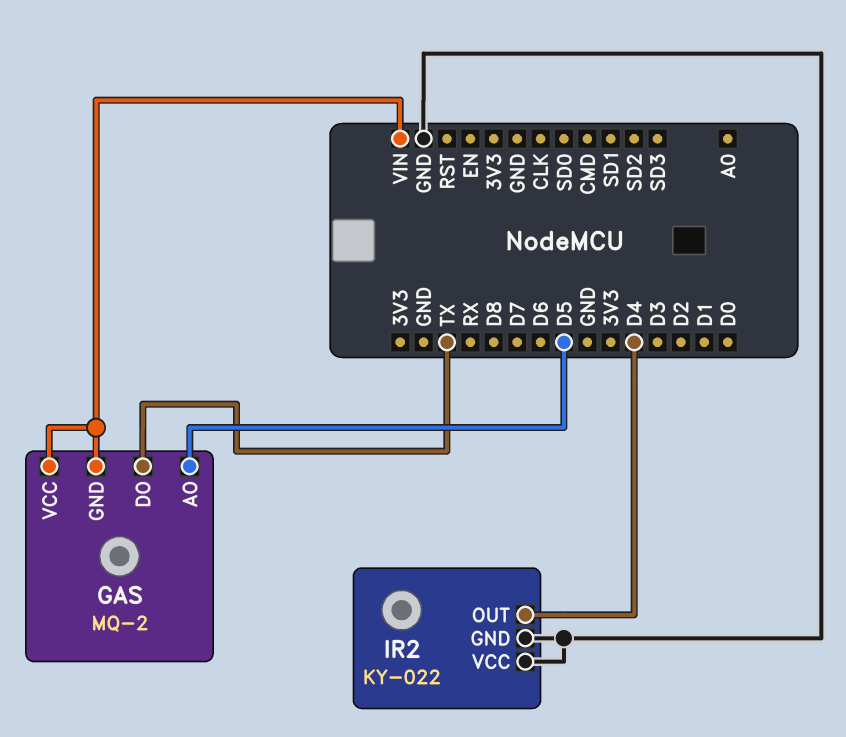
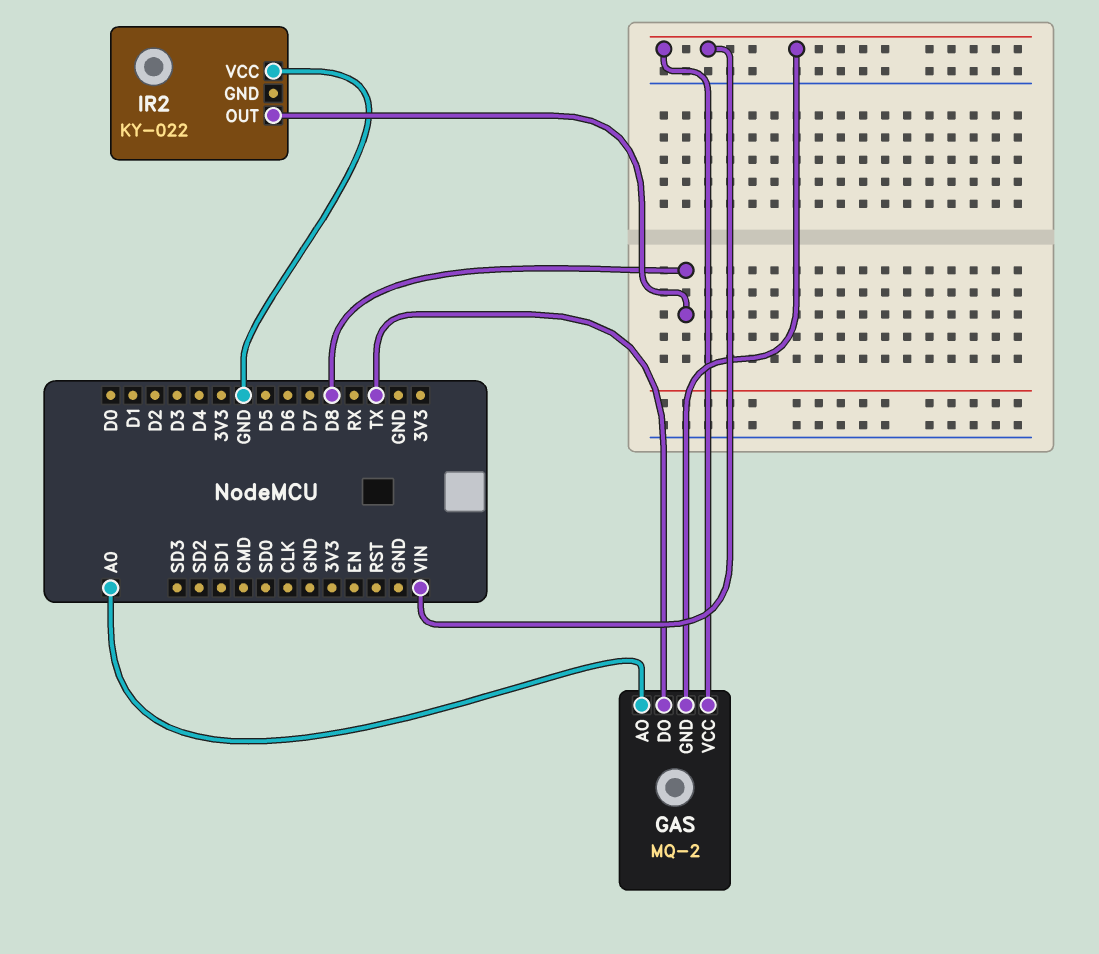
GAS pin AO: D5 -> A0
IR2 pin GND: GND -> none
IR2 pin OUT: D4 -> D8

